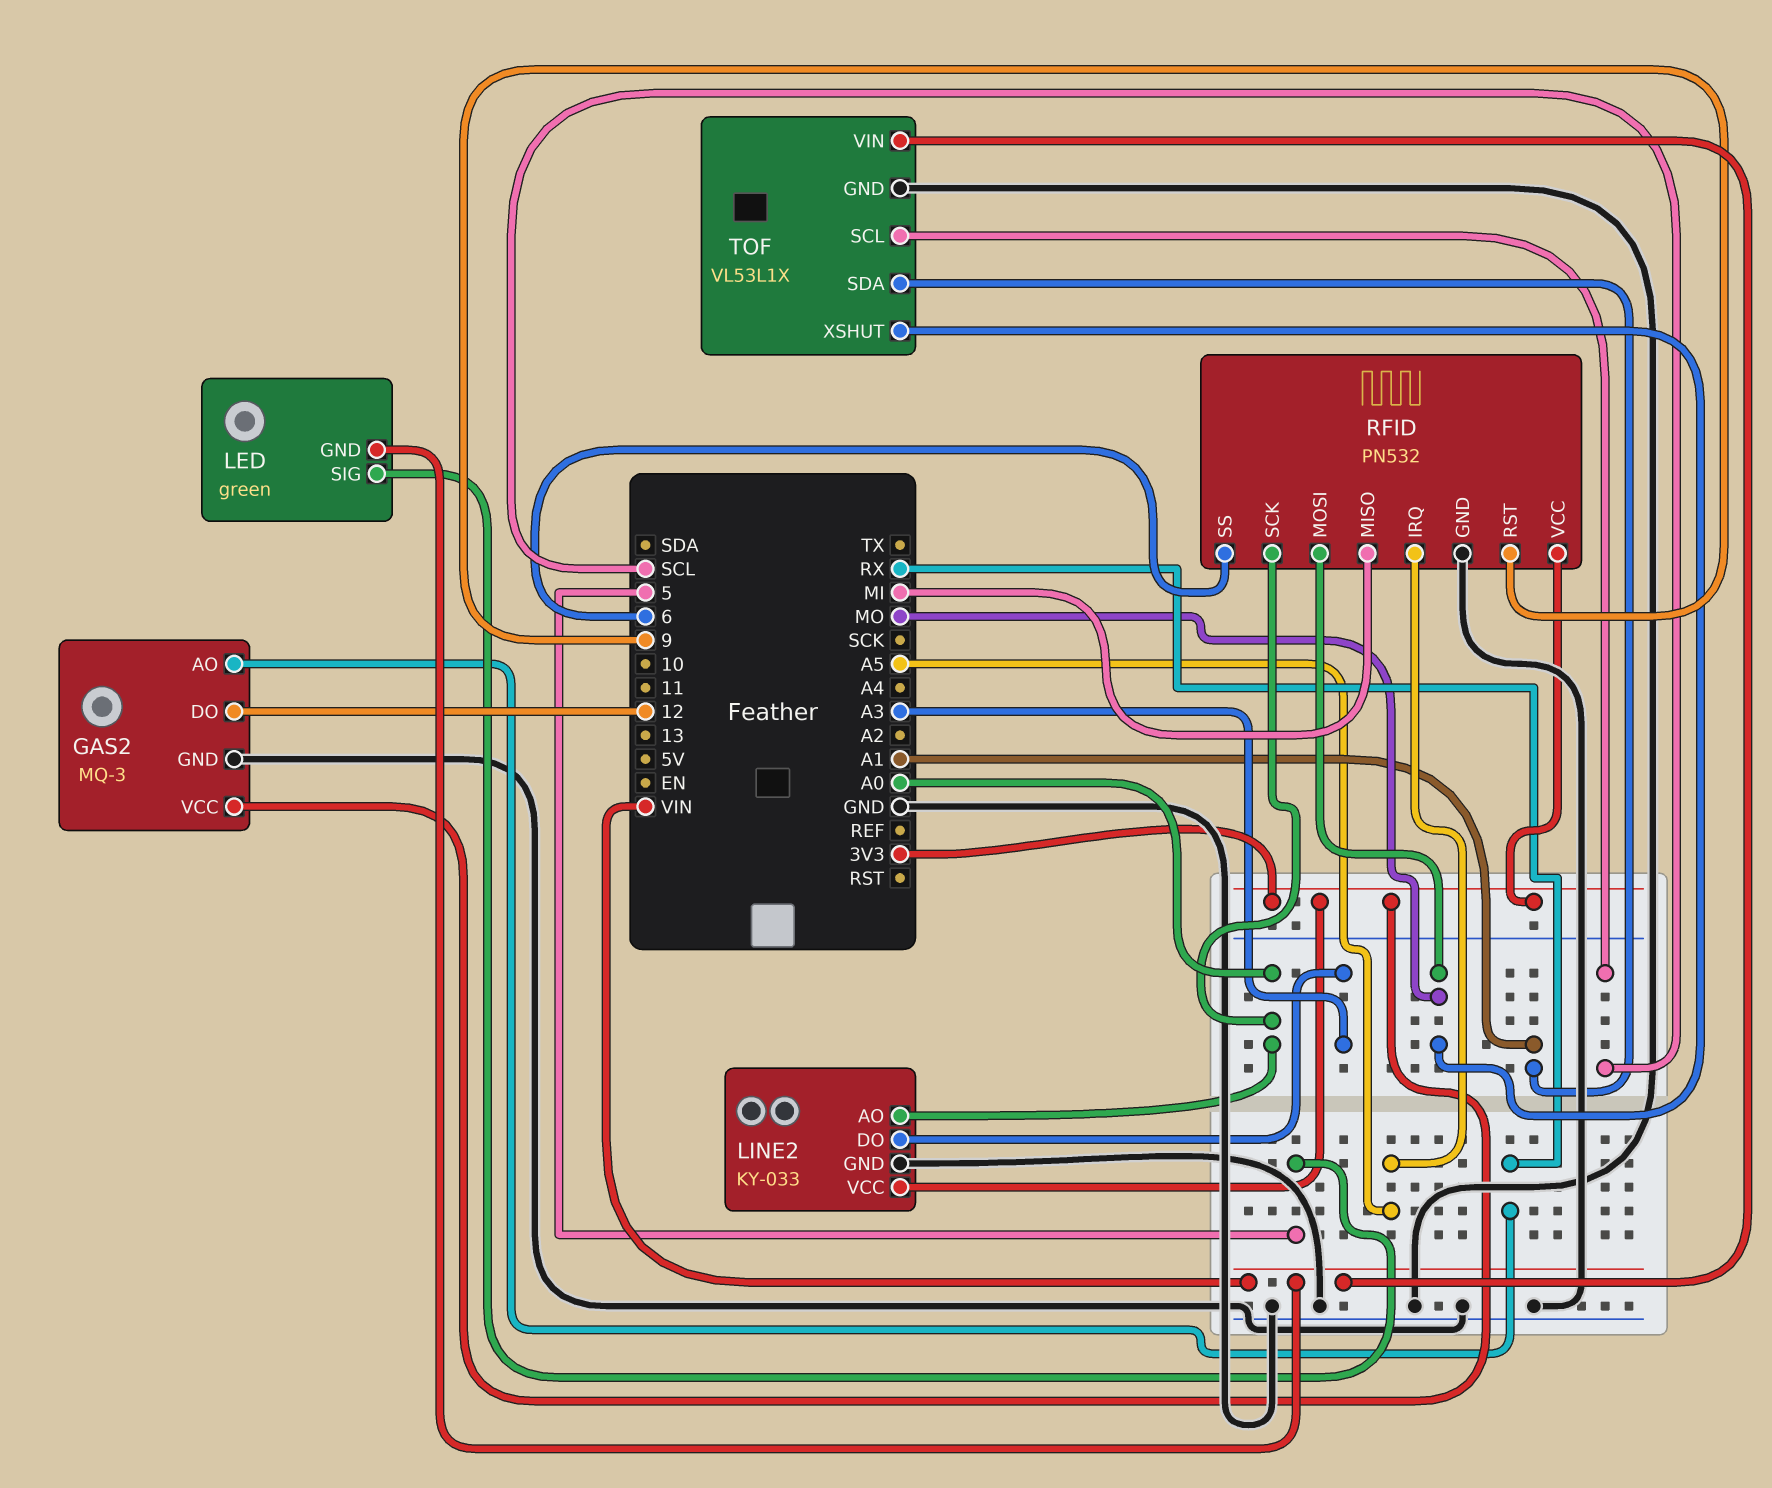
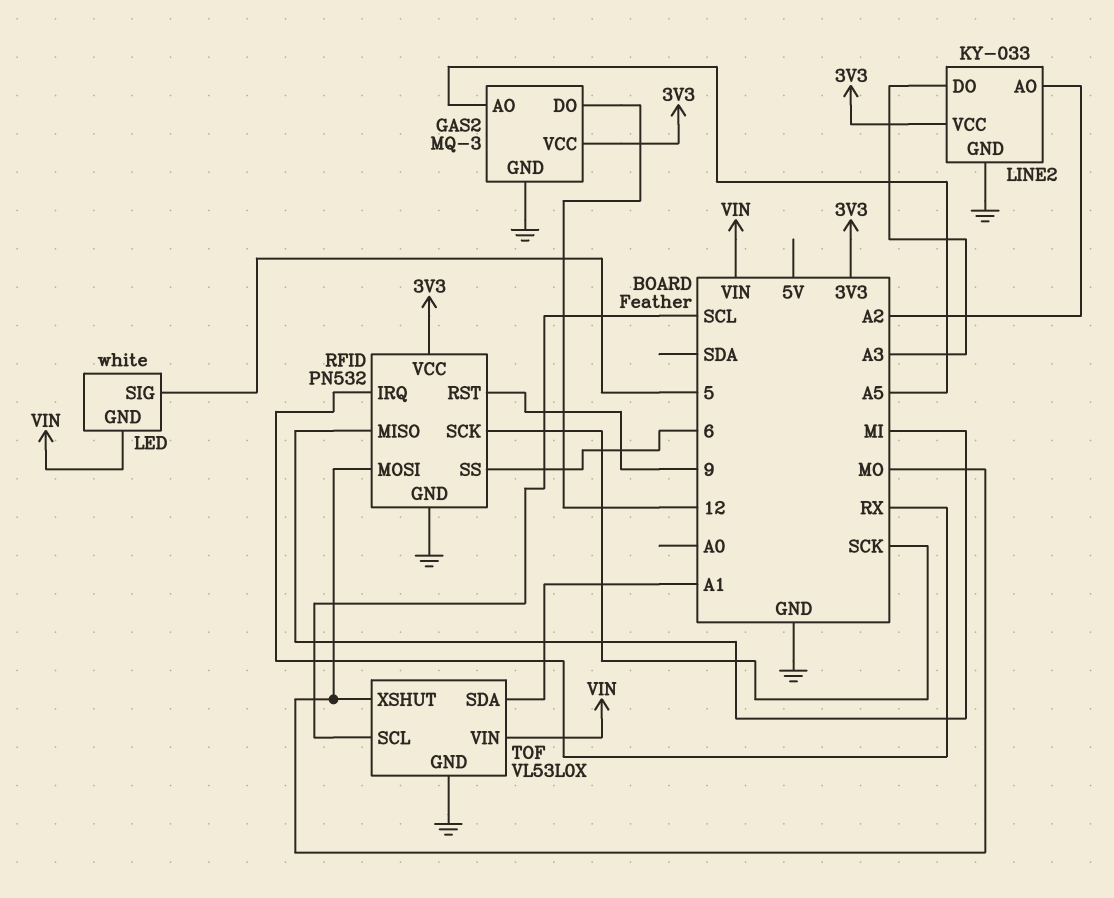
GAS2 pin AO: RX -> A5
LED: green -> white
LINE2 pin AO: A0 -> A2
RFID pin IRQ: A5 -> RX
RFID pin SCK: A0 -> SCK
TOF: VL53L1X -> VL53L0X

